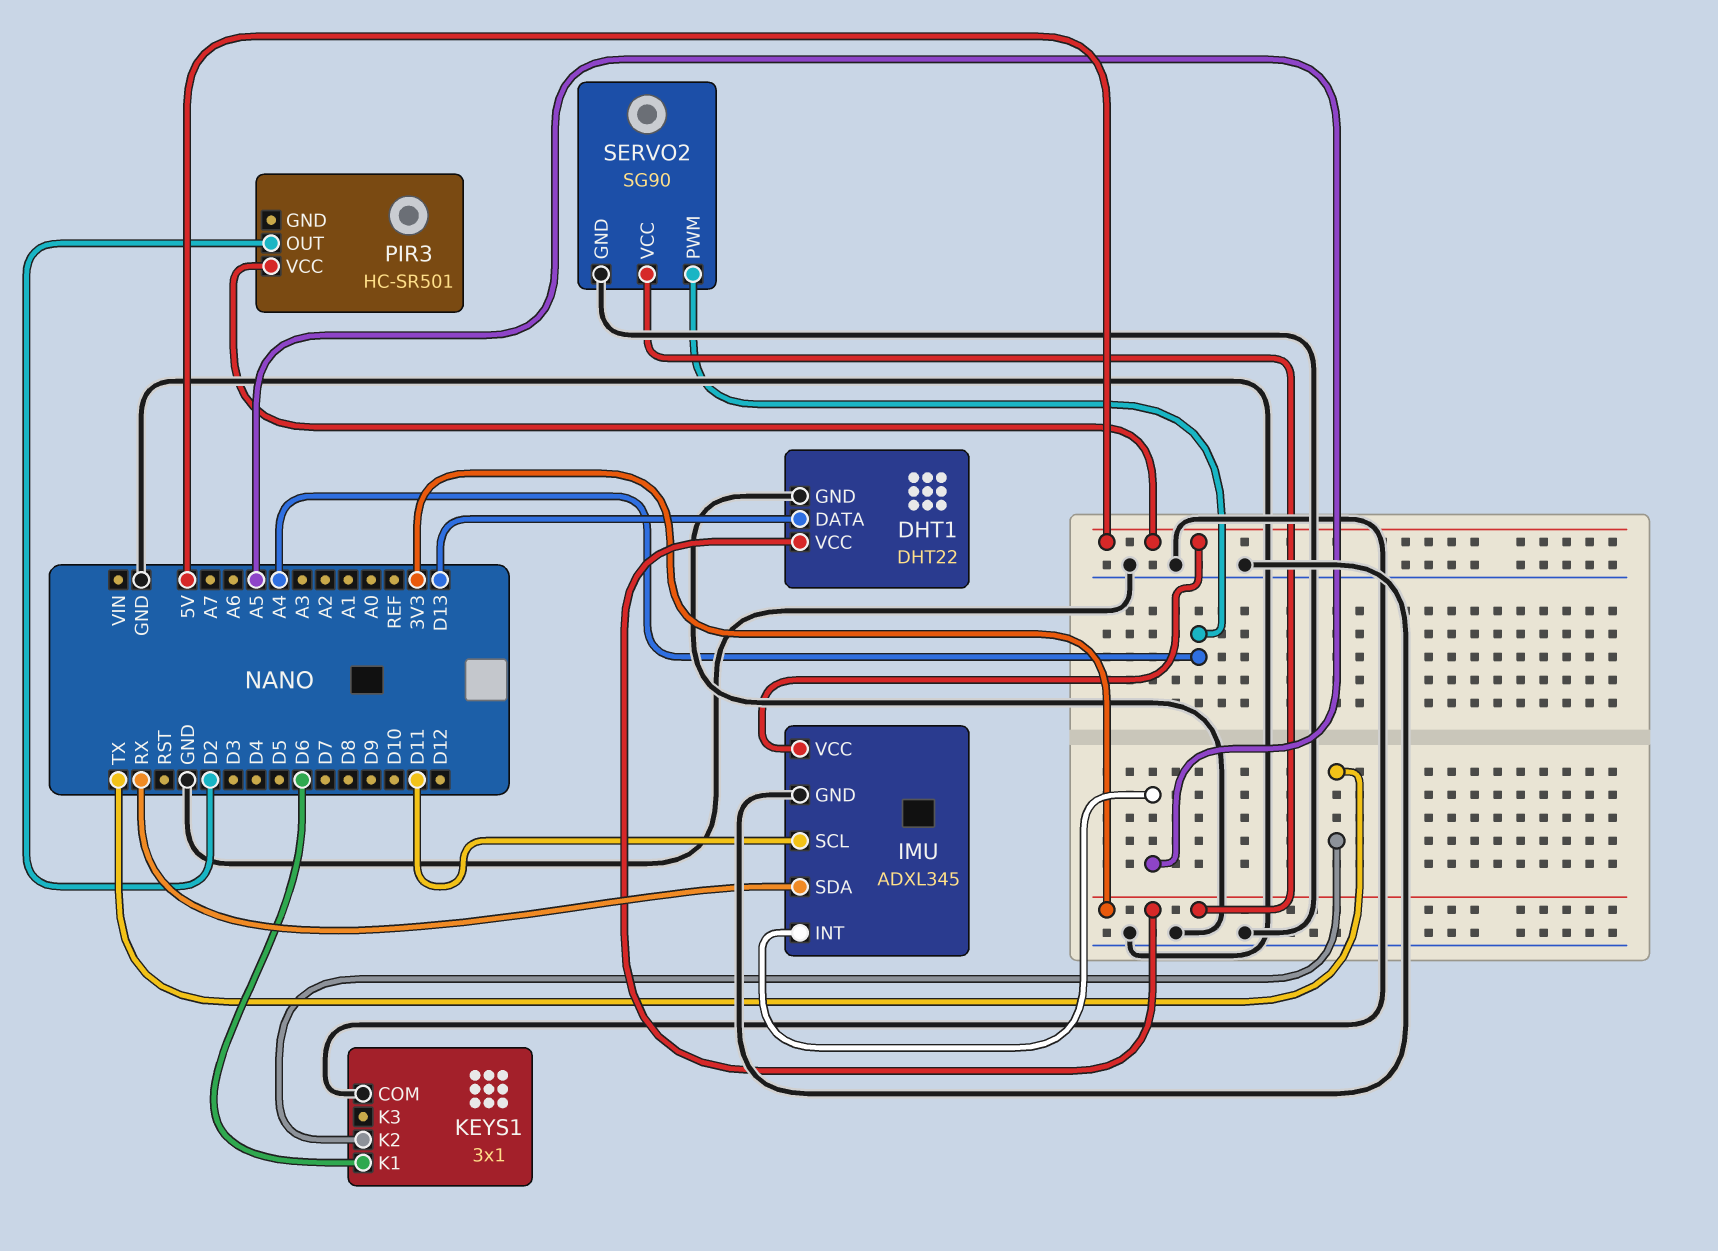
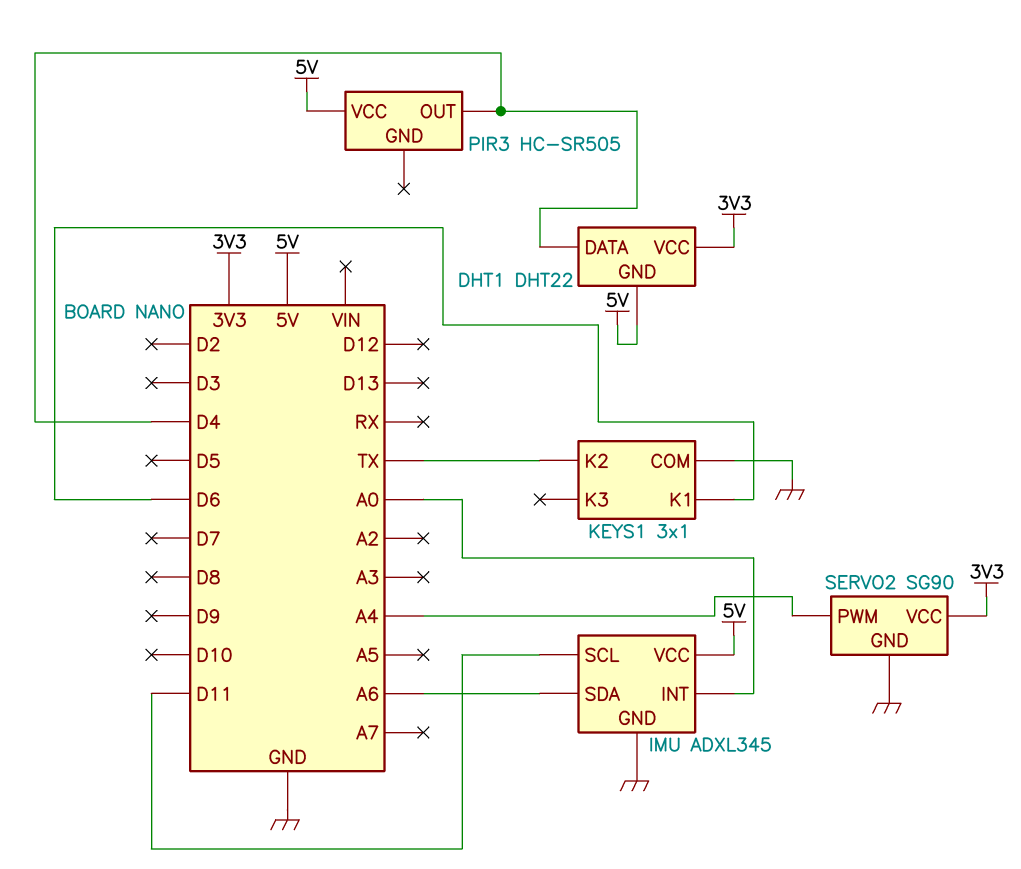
DHT1 pin DATA: D13 -> D4
DHT1 pin GND: GND -> 5V
IMU pin INT: A5 -> A0
IMU pin SDA: RX -> A6
PIR3: HC-SR501 -> HC-SR505
PIR3 pin OUT: D2 -> D4

